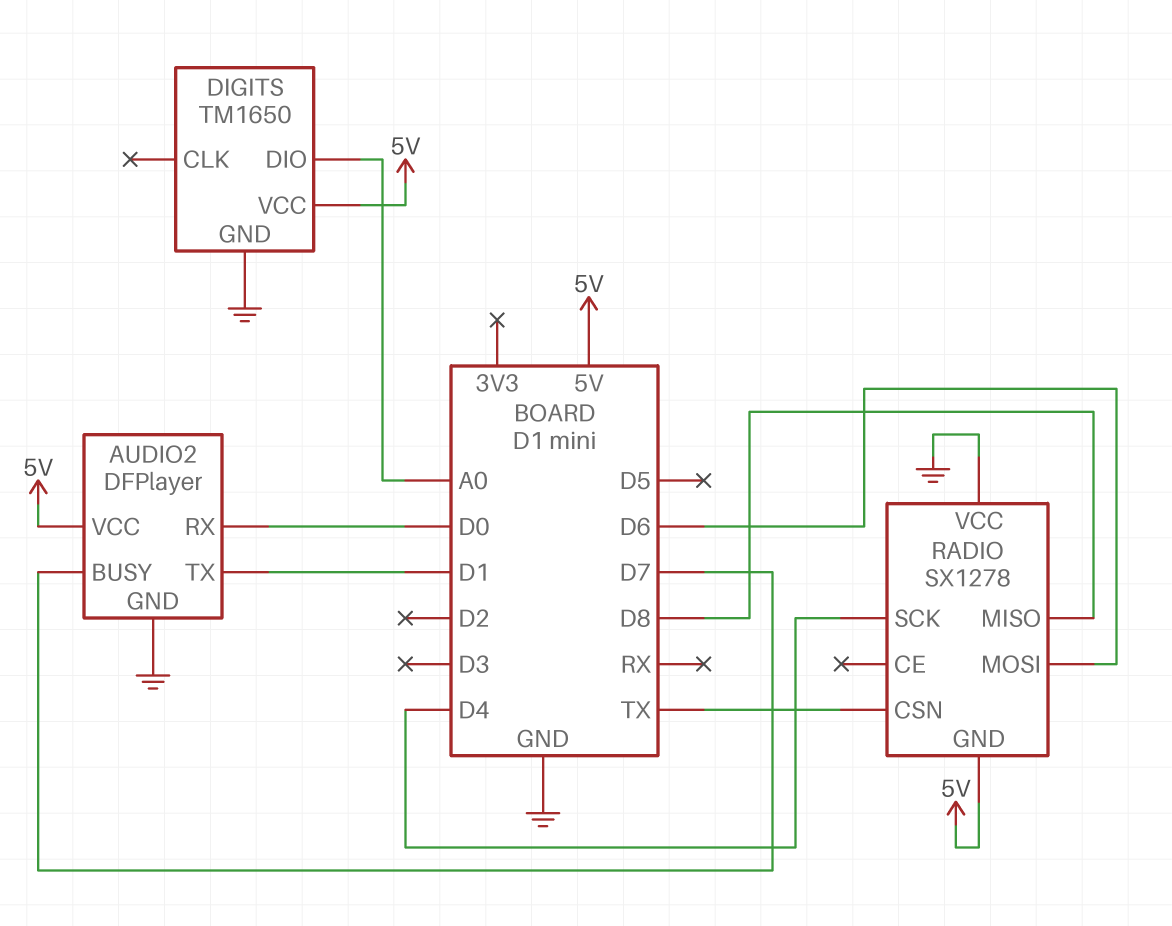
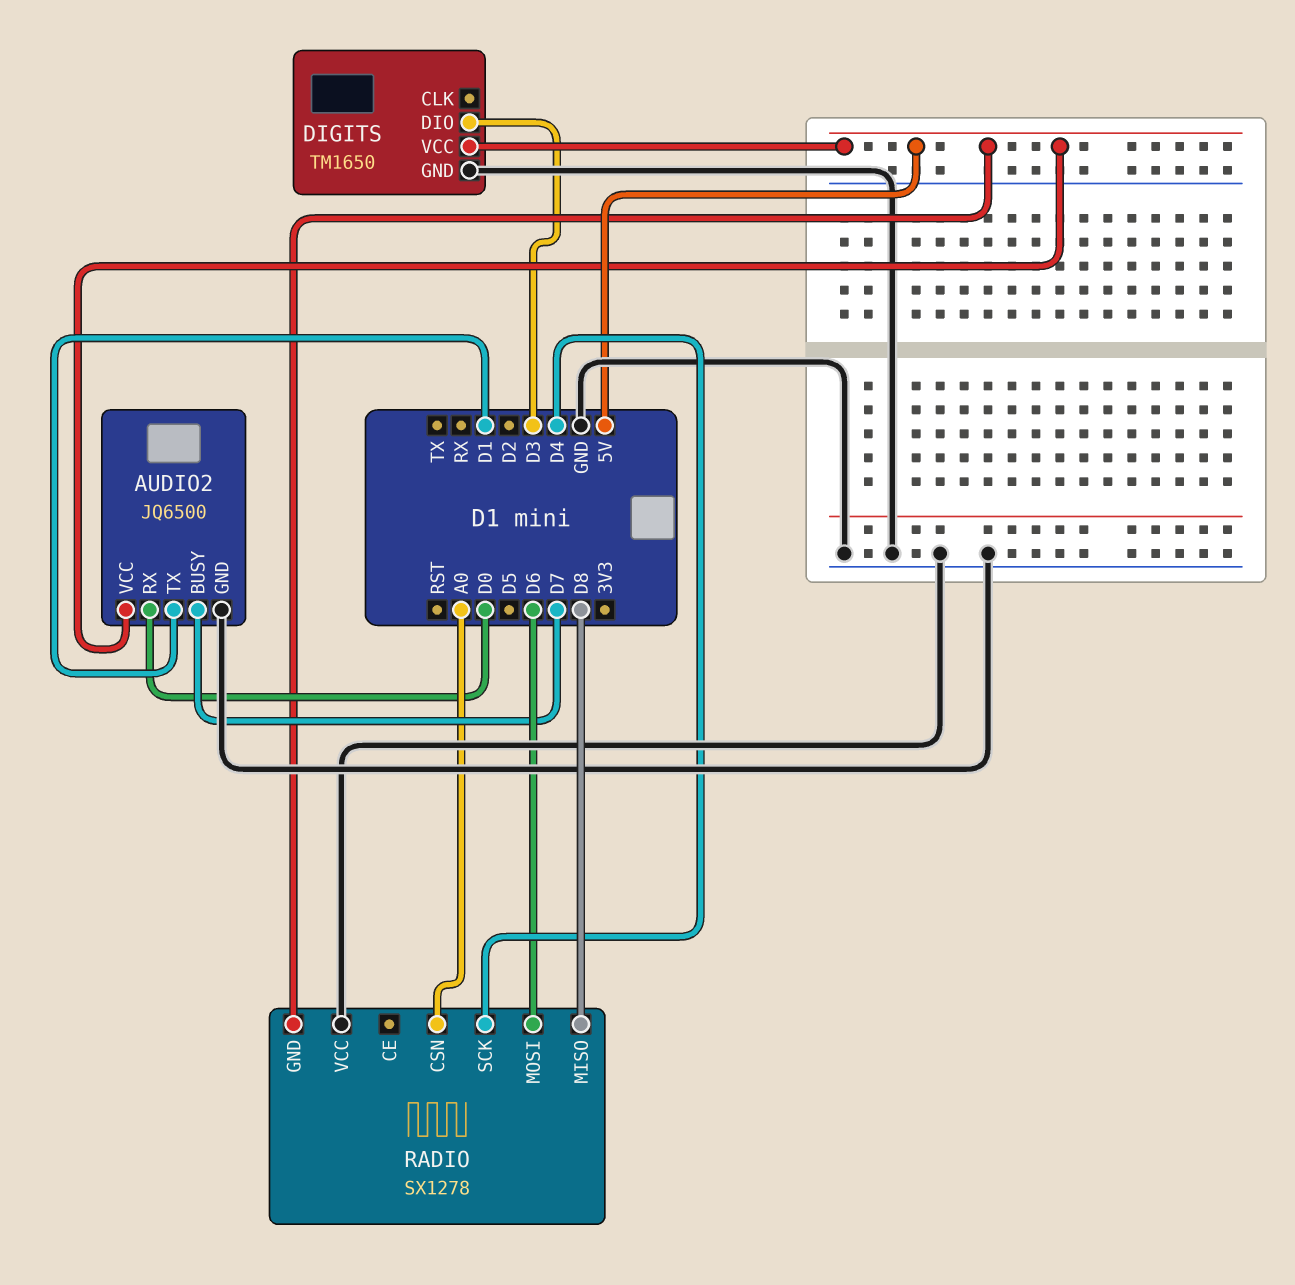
AUDIO2: DFPlayer -> JQ6500
DIGITS pin DIO: A0 -> D3
RADIO pin CSN: TX -> A0

